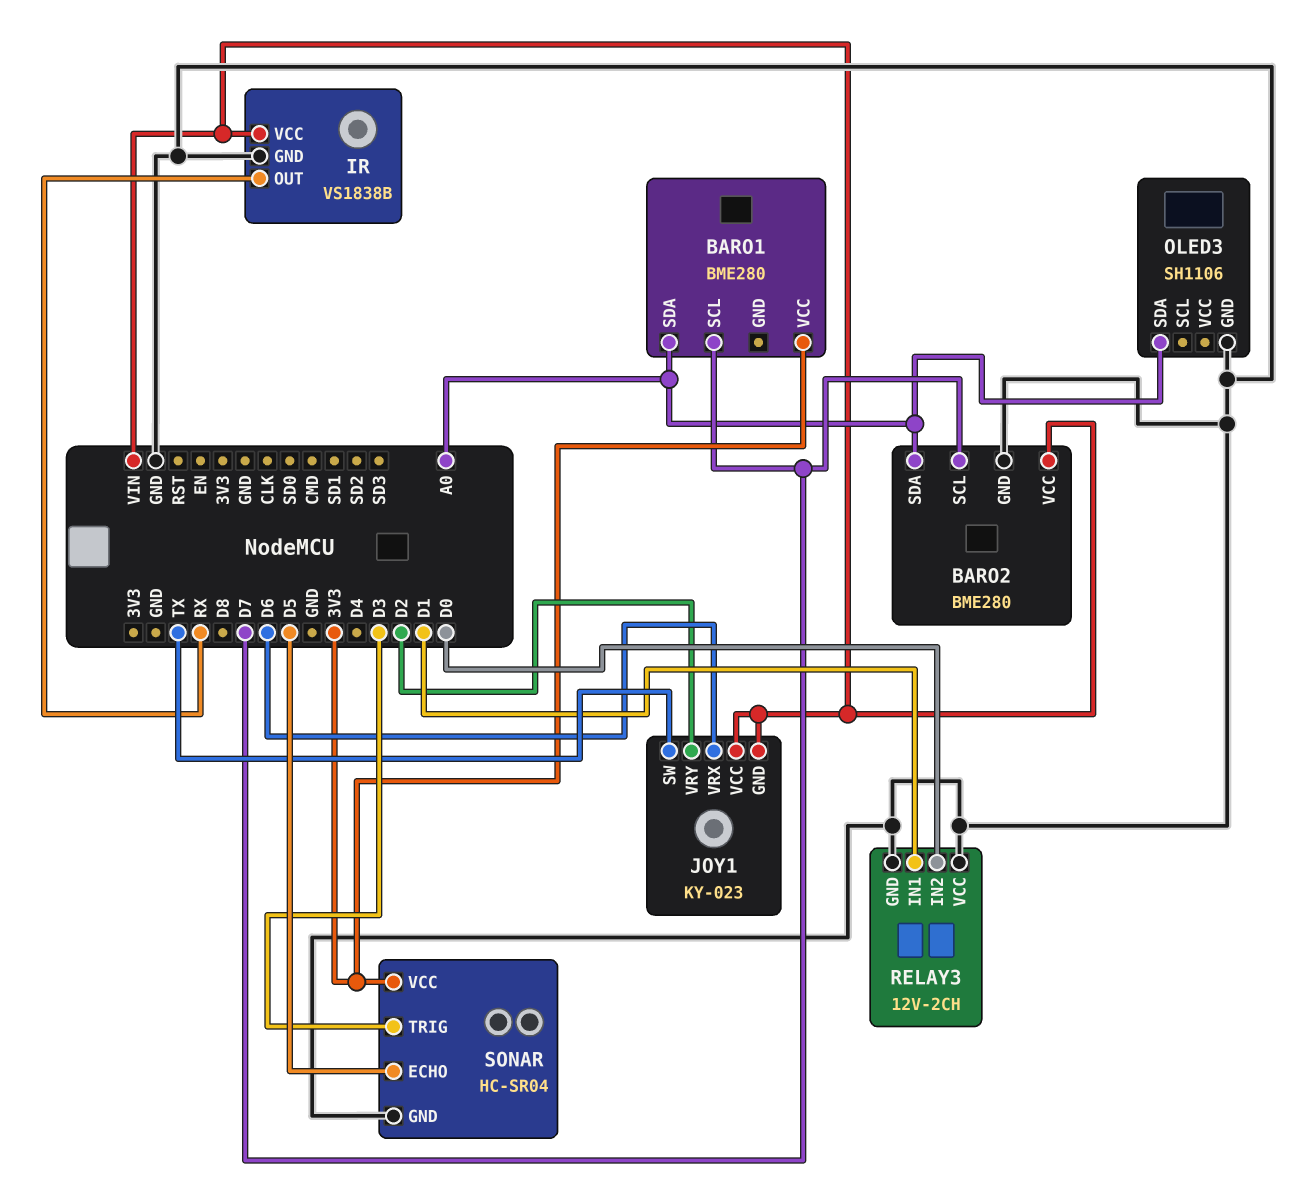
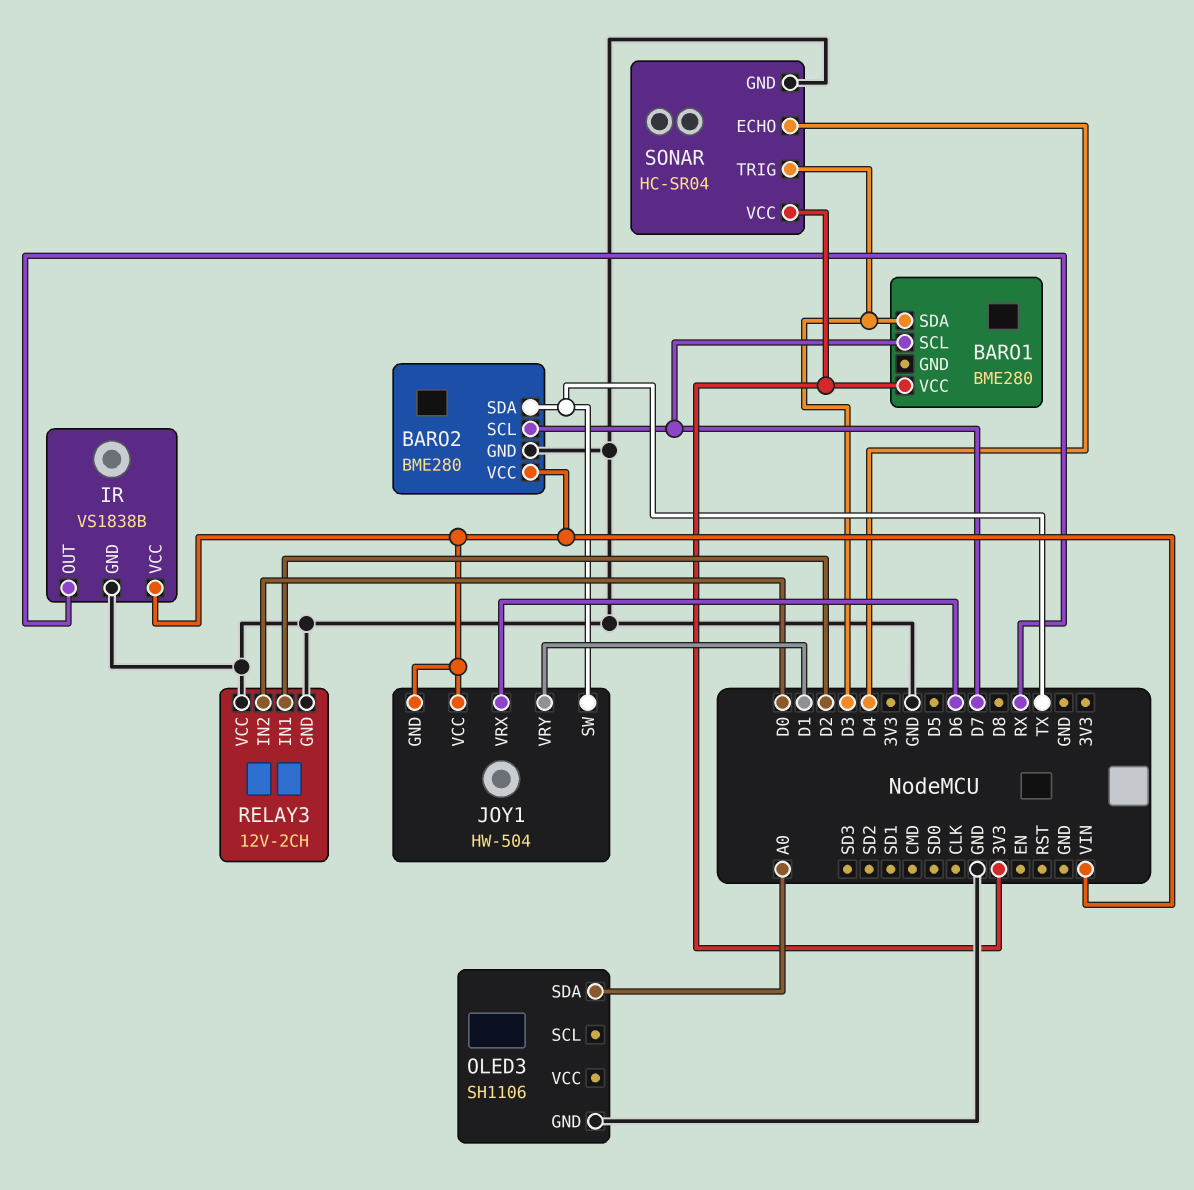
BARO1 pin SDA: A0 -> D3
BARO2 pin SDA: A0 -> TX
JOY1: KY-023 -> HW-504
JOY1 pin VRY: D2 -> D1
RELAY3 pin IN1: D1 -> D2
SONAR pin ECHO: D5 -> D4

